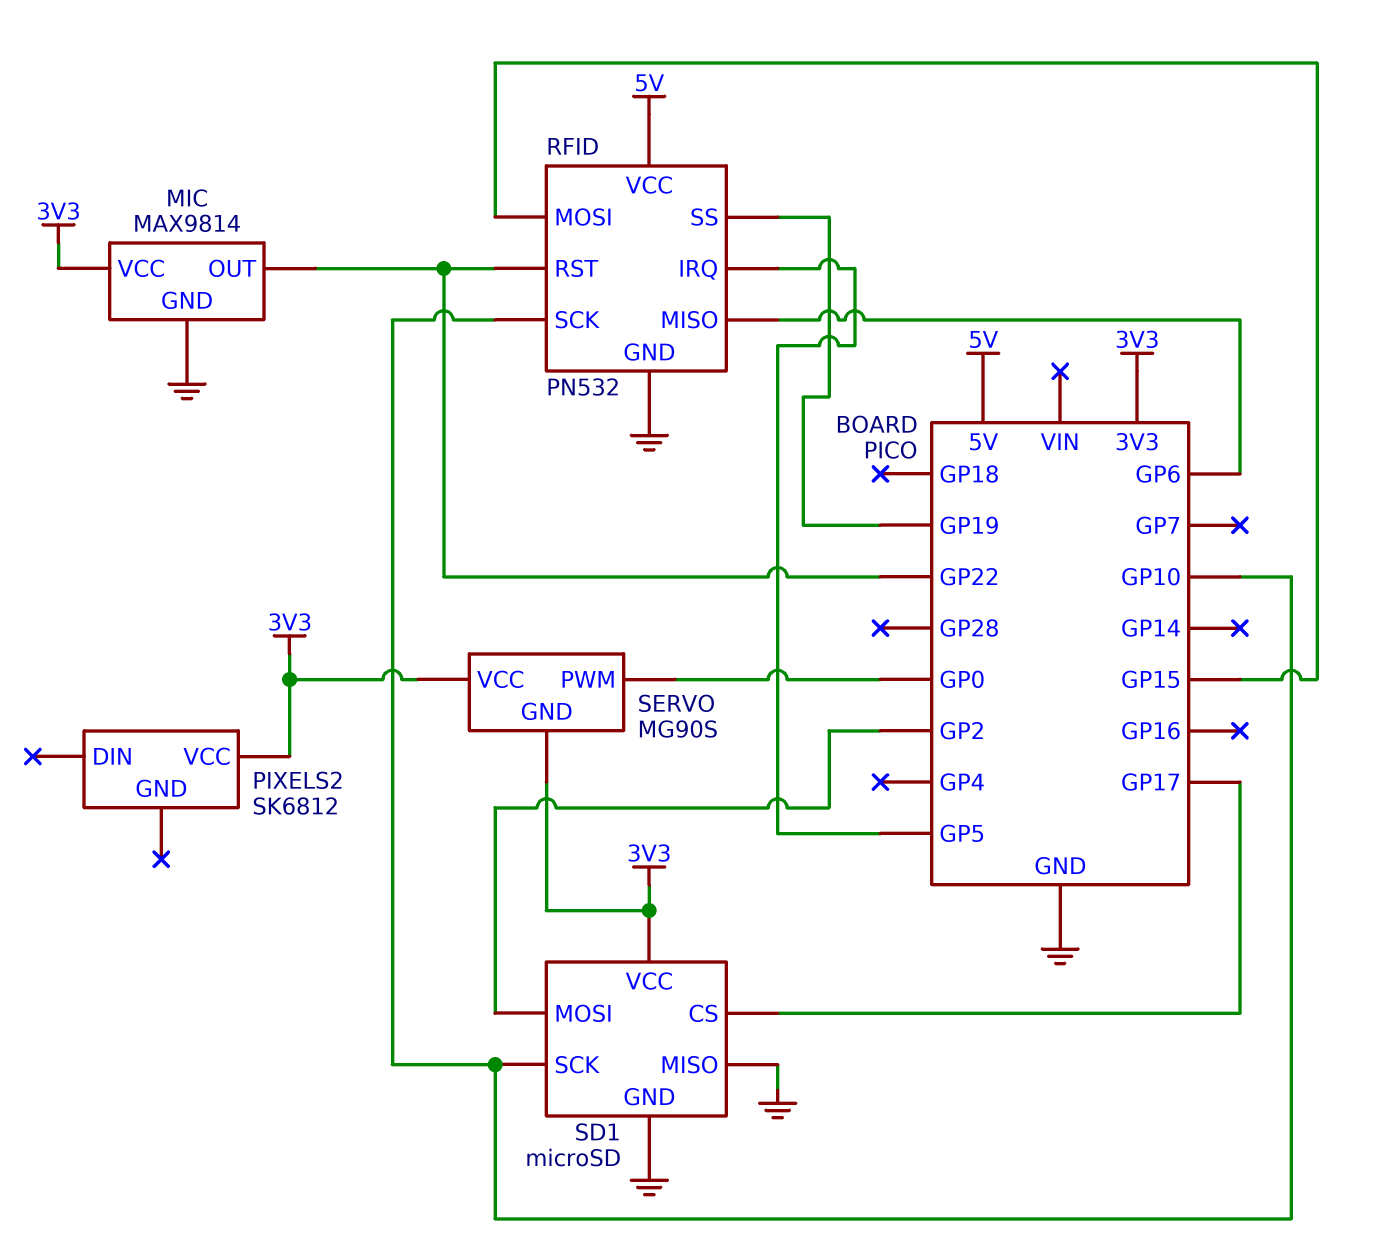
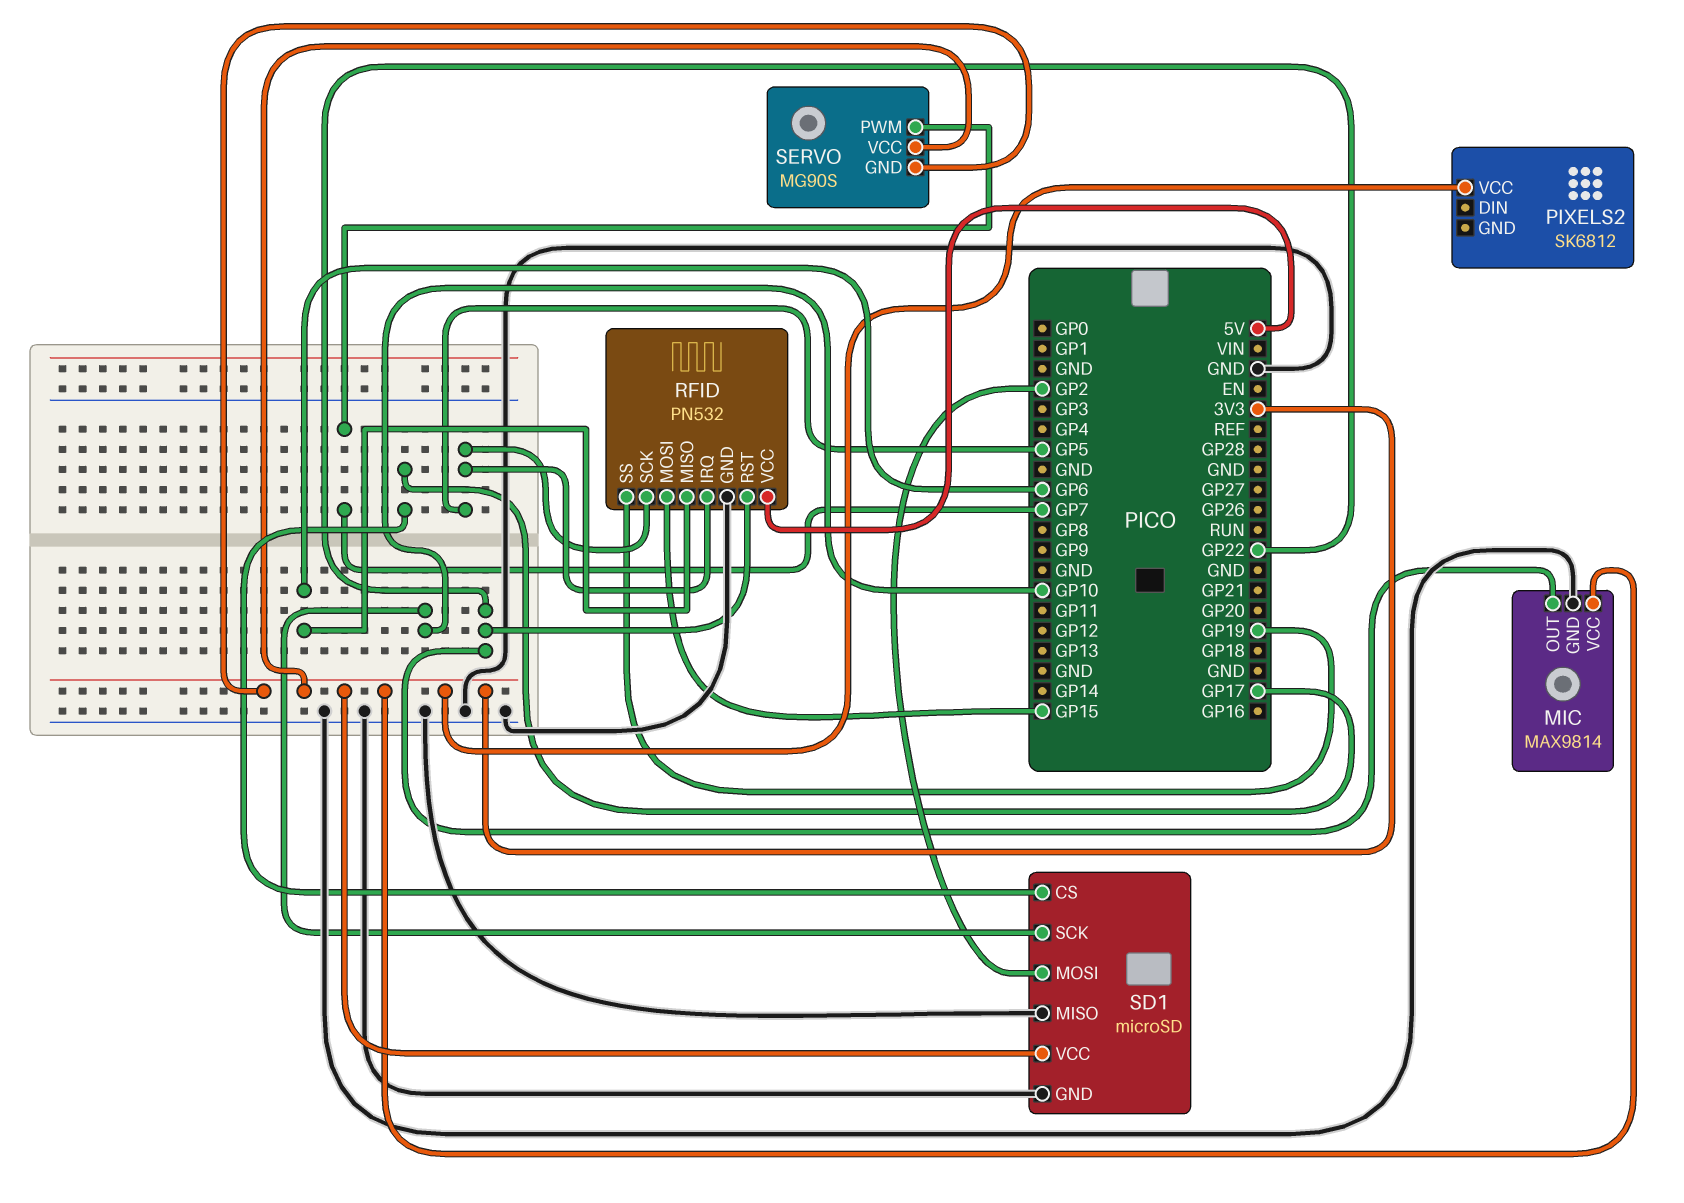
RFID pin SCK: GP10 -> GP5
SERVO pin PWM: GP0 -> GP7

